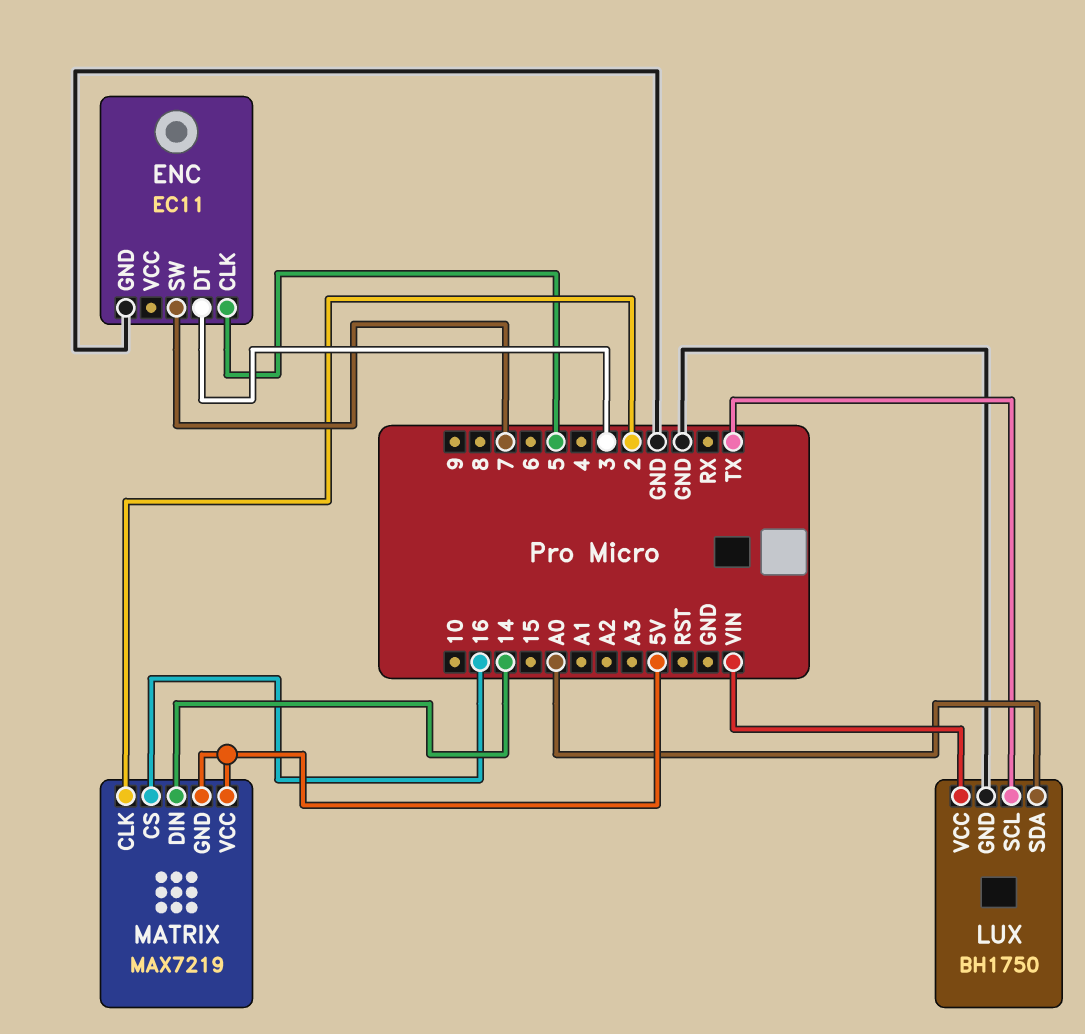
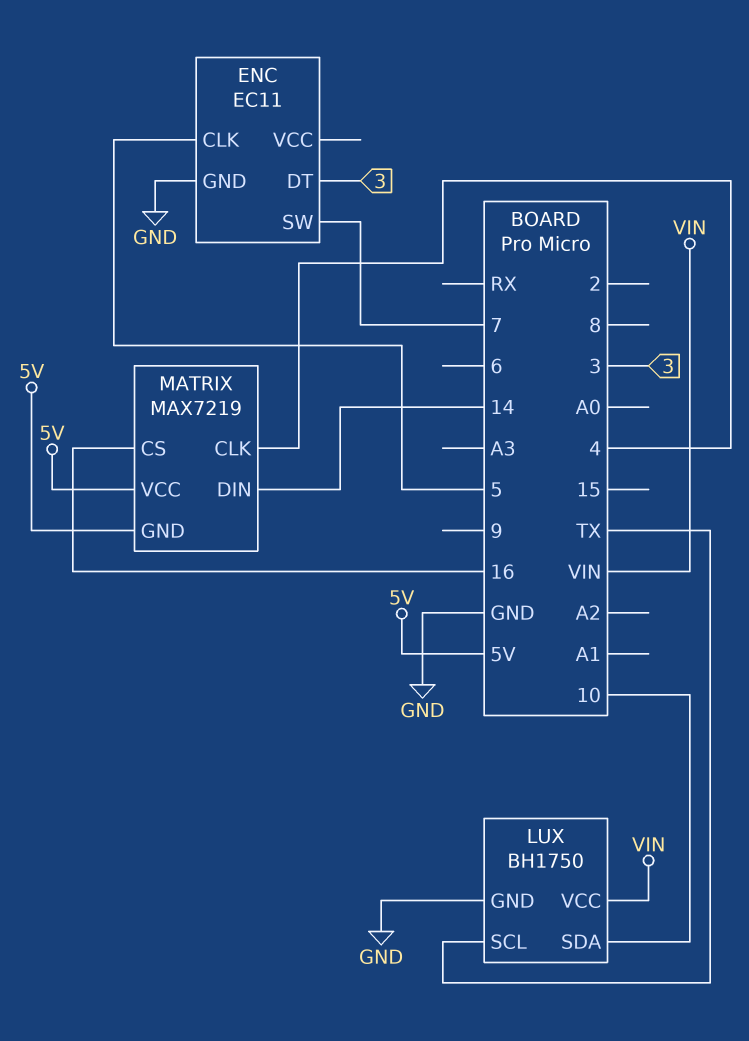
LUX pin SDA: A0 -> 10
MATRIX pin CLK: 2 -> 4

